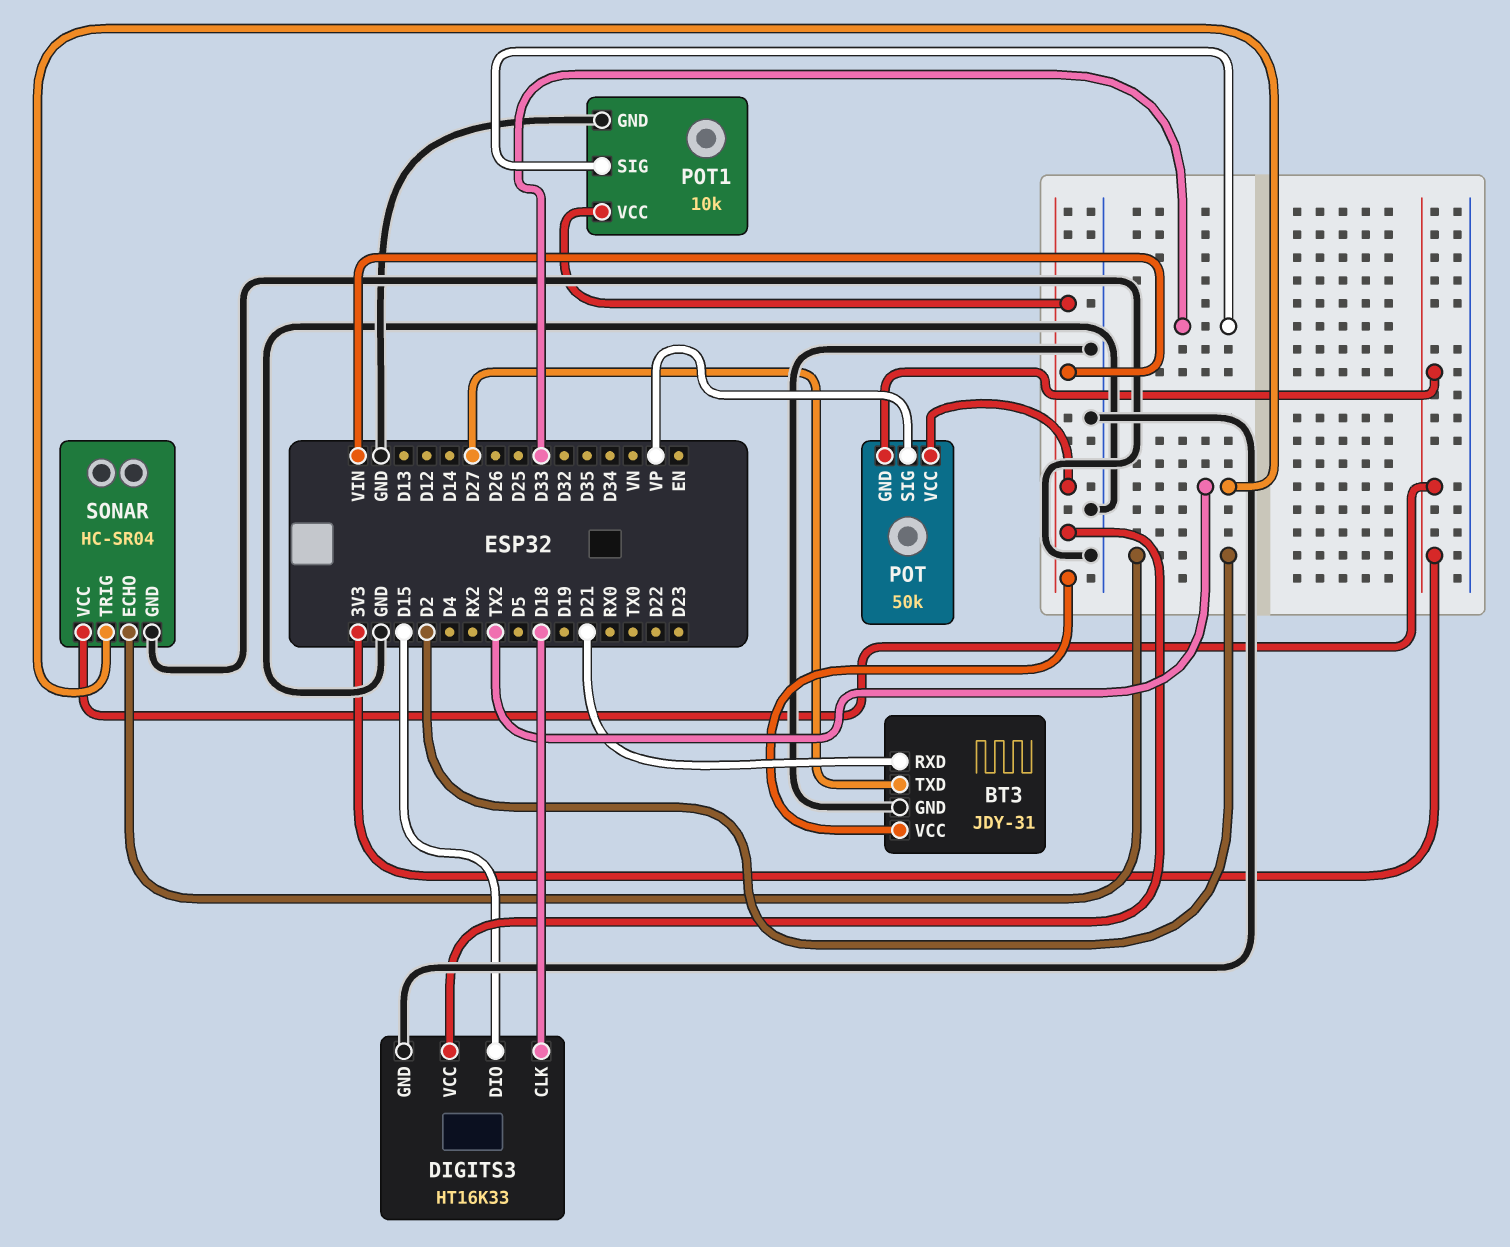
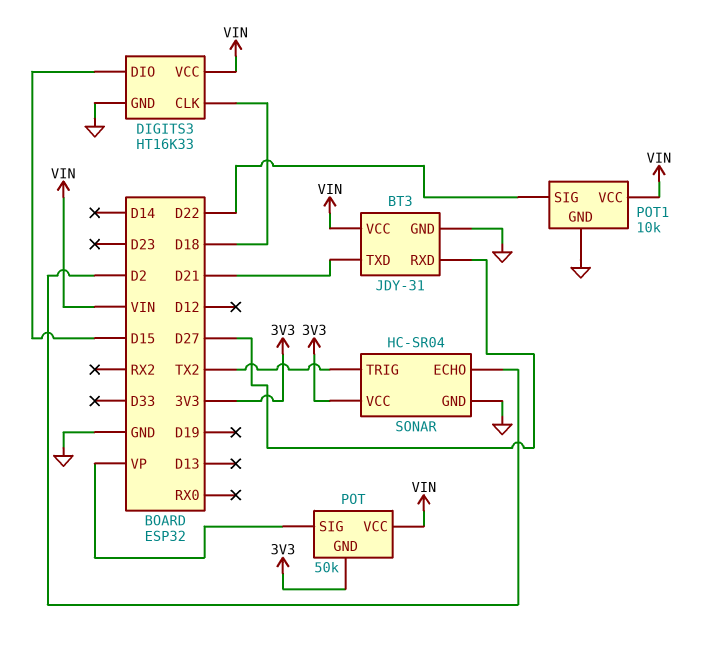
BT3 pin RXD: D21 -> D27
BT3 pin TXD: D27 -> D21
POT1 pin SIG: D33 -> D22

